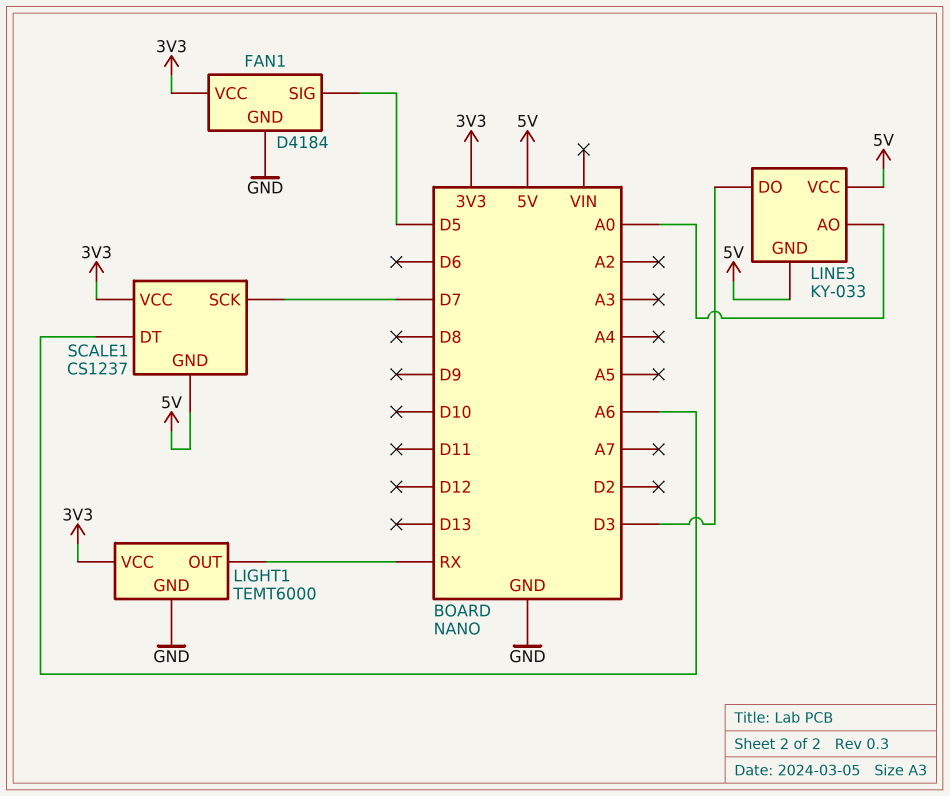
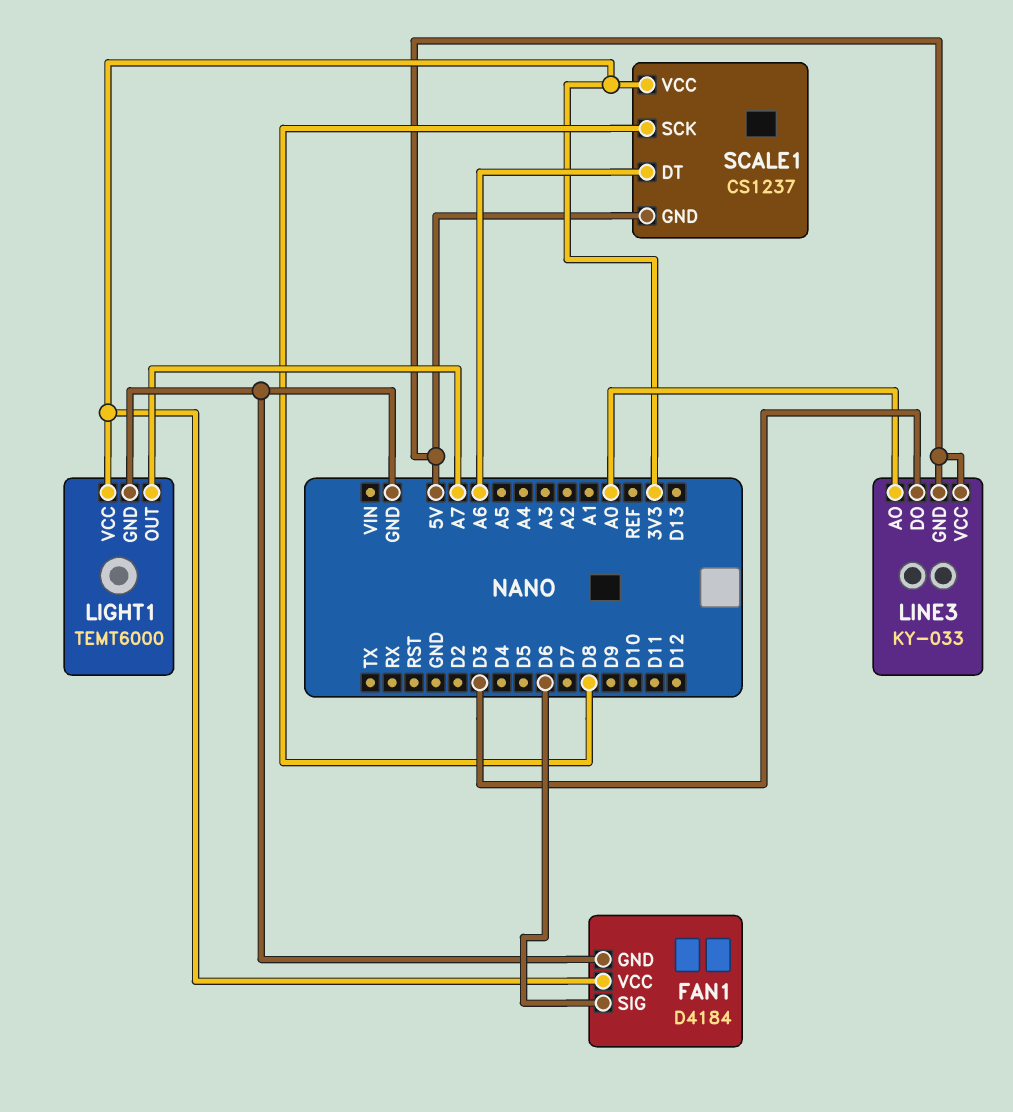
FAN1 pin SIG: D5 -> D6
LIGHT1 pin OUT: RX -> A7
SCALE1 pin SCK: D7 -> D8

